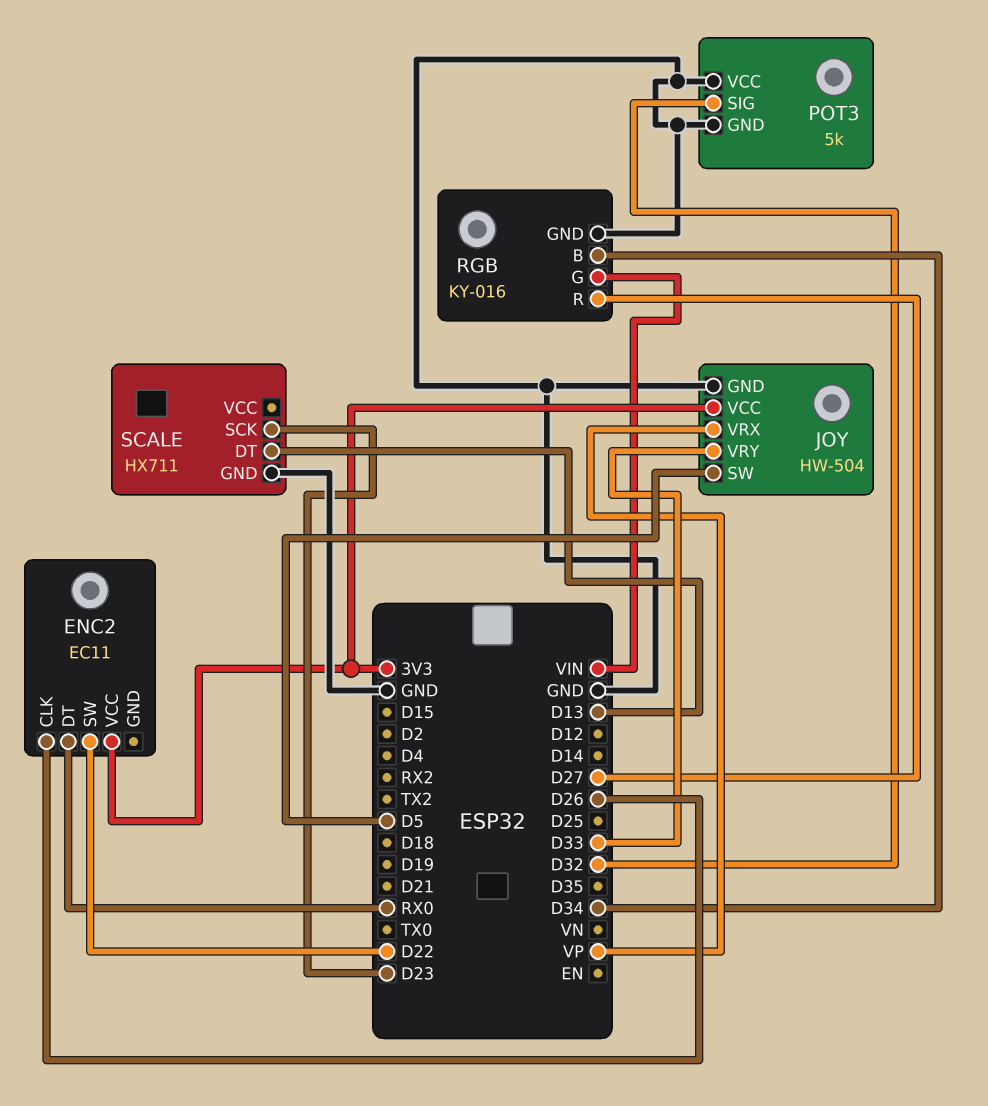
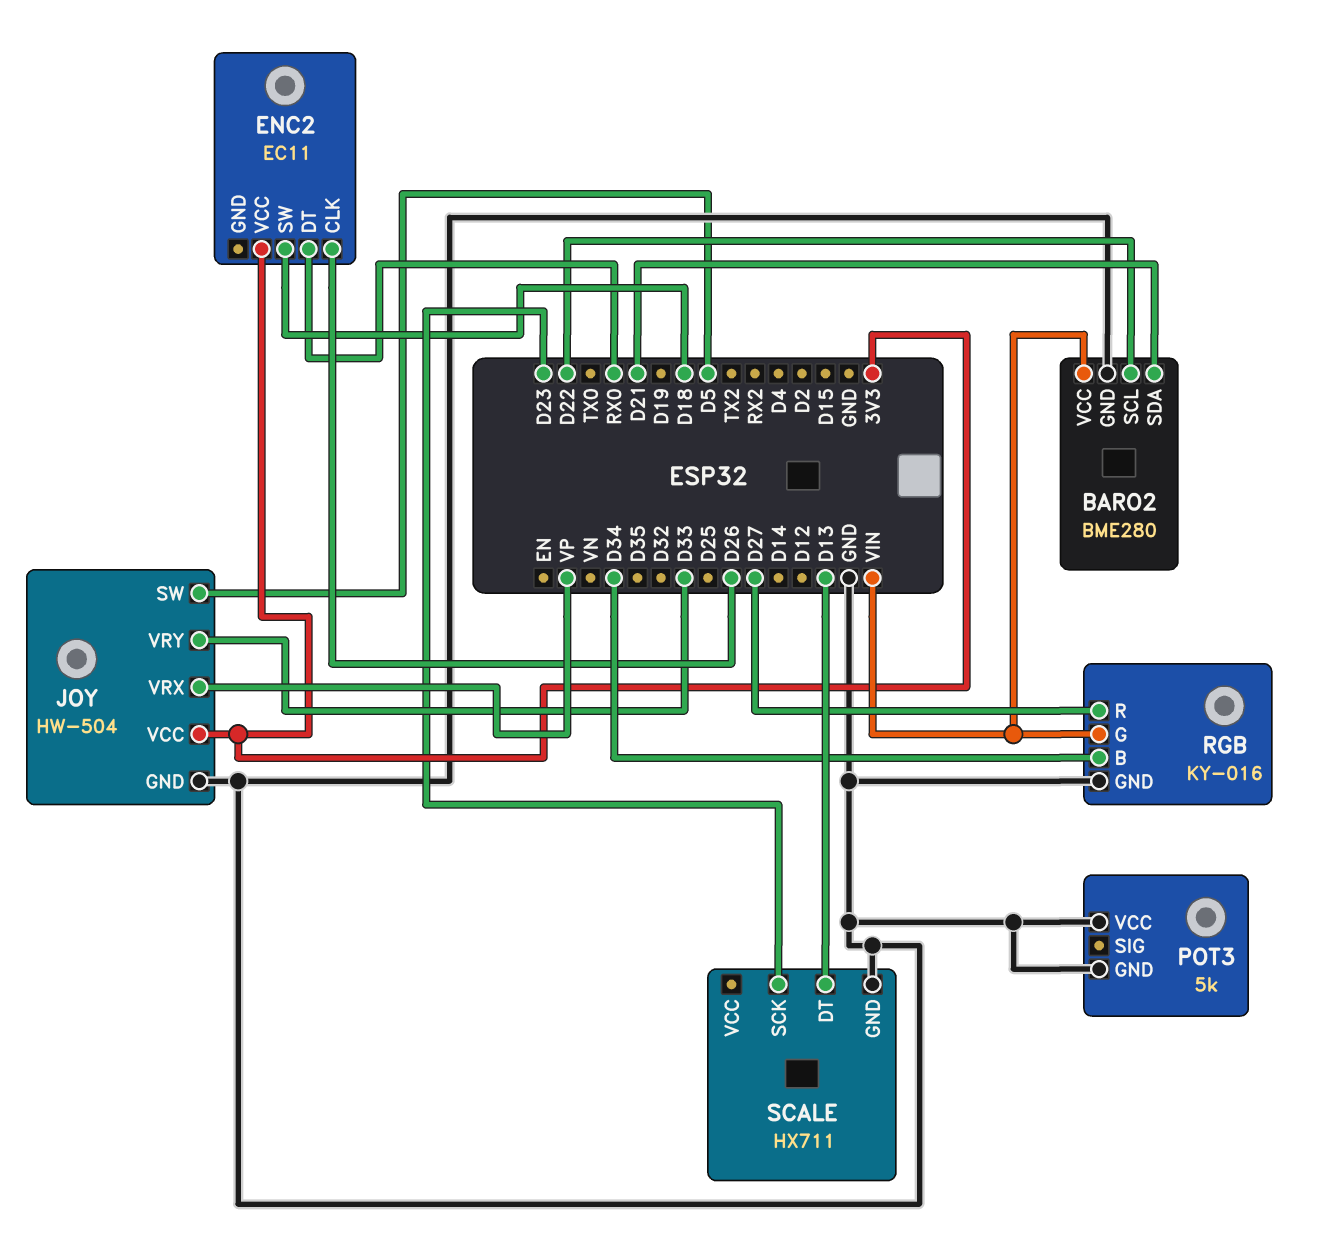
BARO2: none -> BME280
BARO2 pin GND: none -> GND
BARO2 pin SCL: none -> D22
BARO2 pin SDA: none -> D21
BARO2 pin VCC: none -> VIN
ENC2 pin SW: D22 -> D18
POT3 pin SIG: D32 -> none

